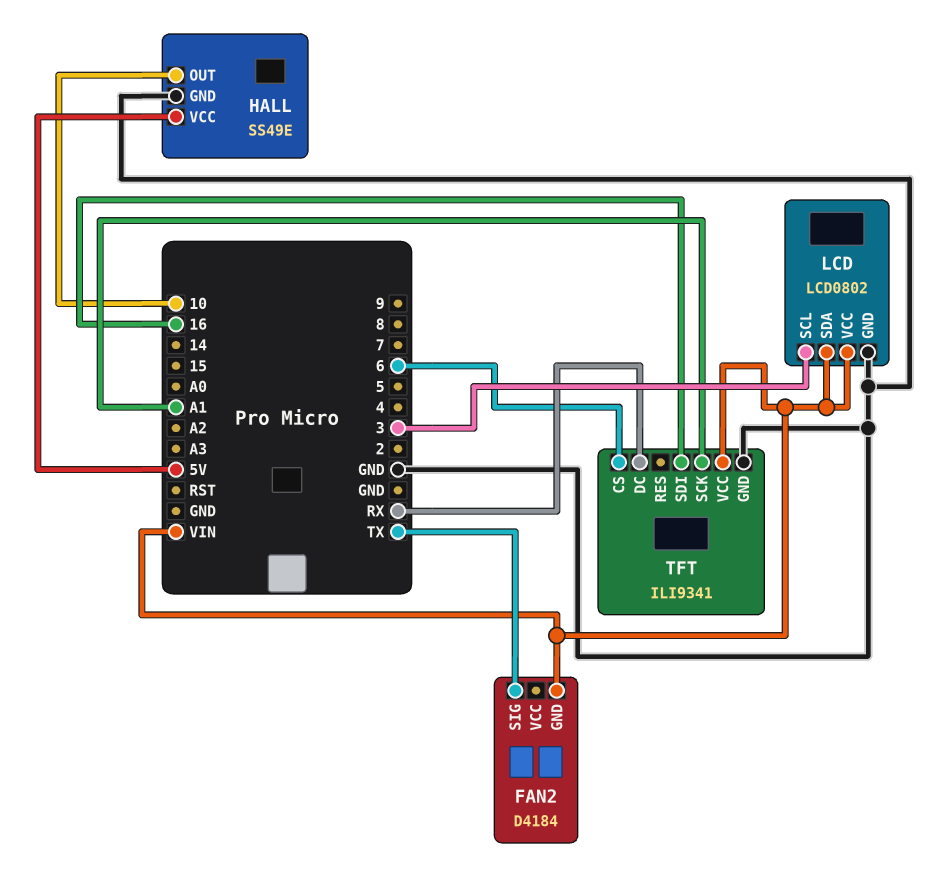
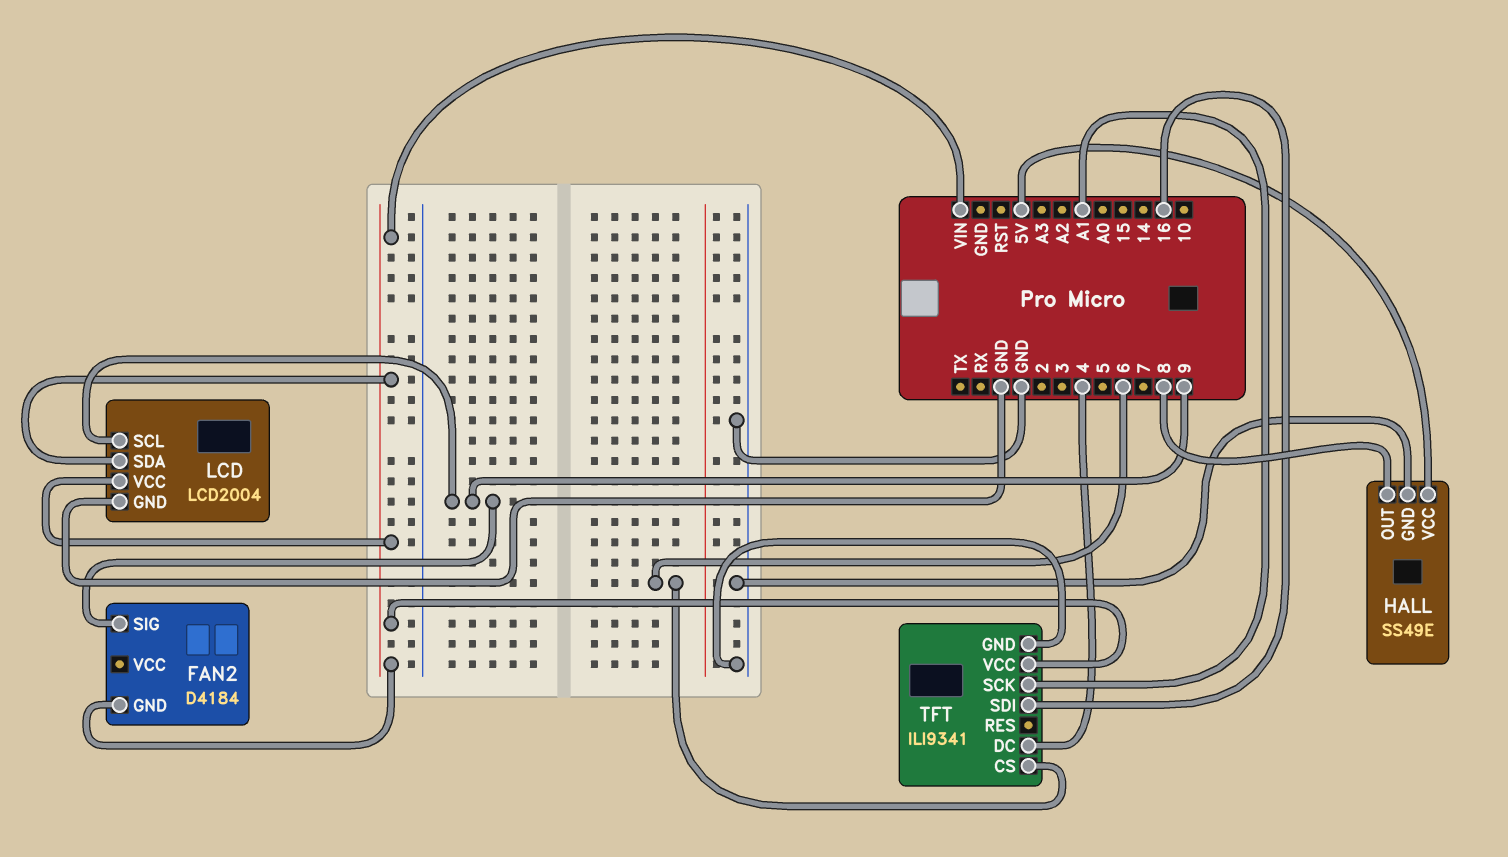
FAN2 pin SIG: TX -> 9
HALL pin OUT: 10 -> 8
LCD: LCD0802 -> LCD2004
LCD pin SCL: 3 -> 9
TFT pin DC: RX -> 4

